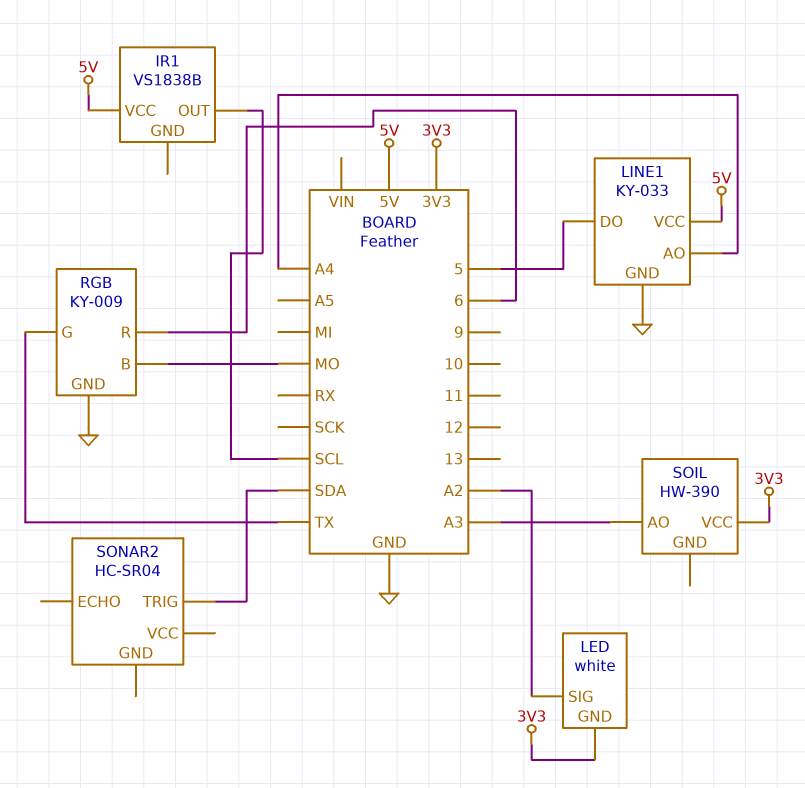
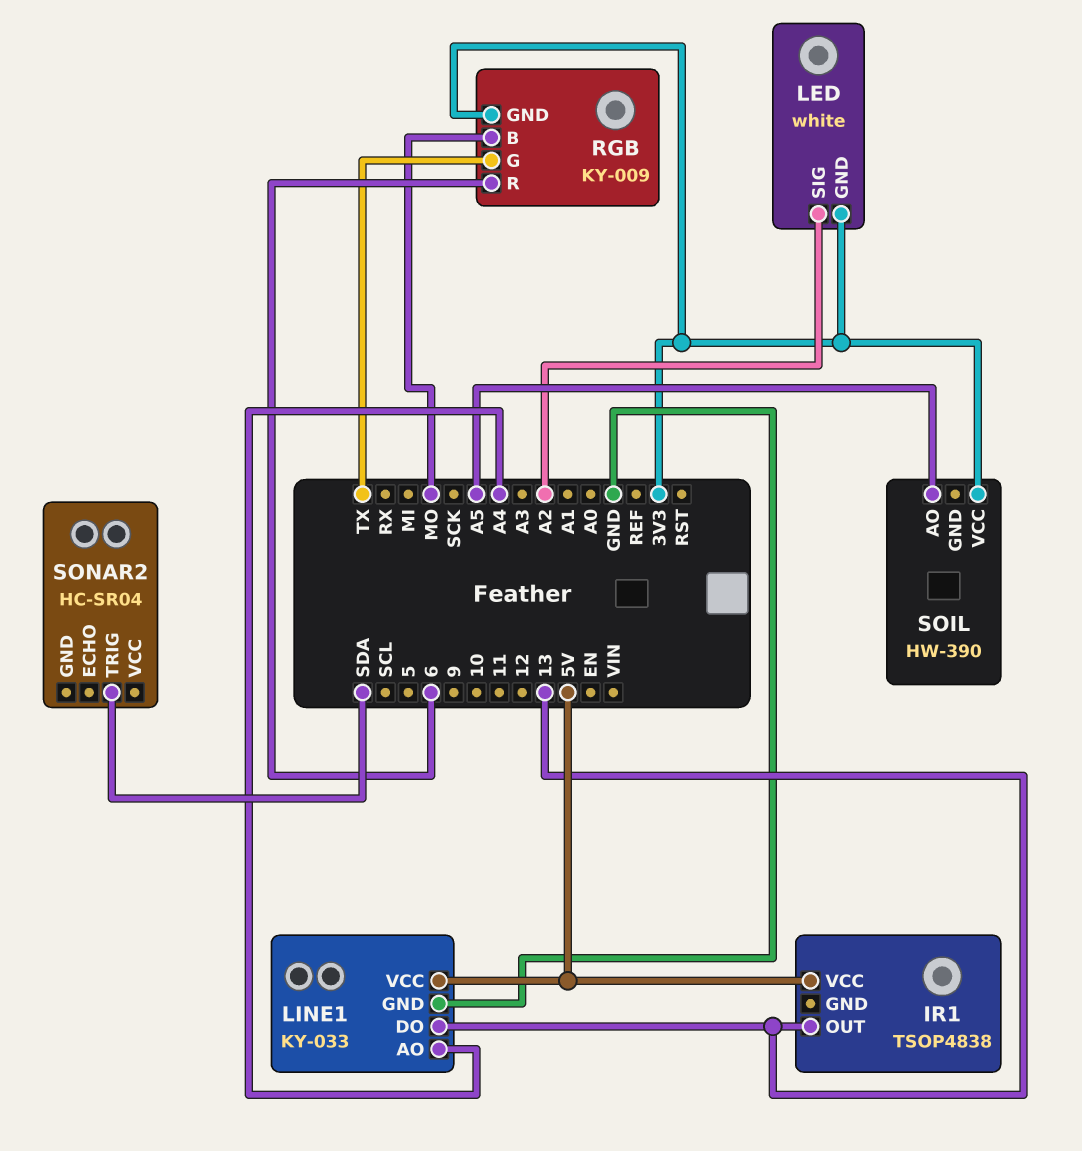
IR1: VS1838B -> TSOP4838
IR1 pin OUT: SCL -> 13
LINE1 pin DO: 5 -> 13
RGB pin GND: GND -> 3V3
SOIL pin AO: A3 -> A5

